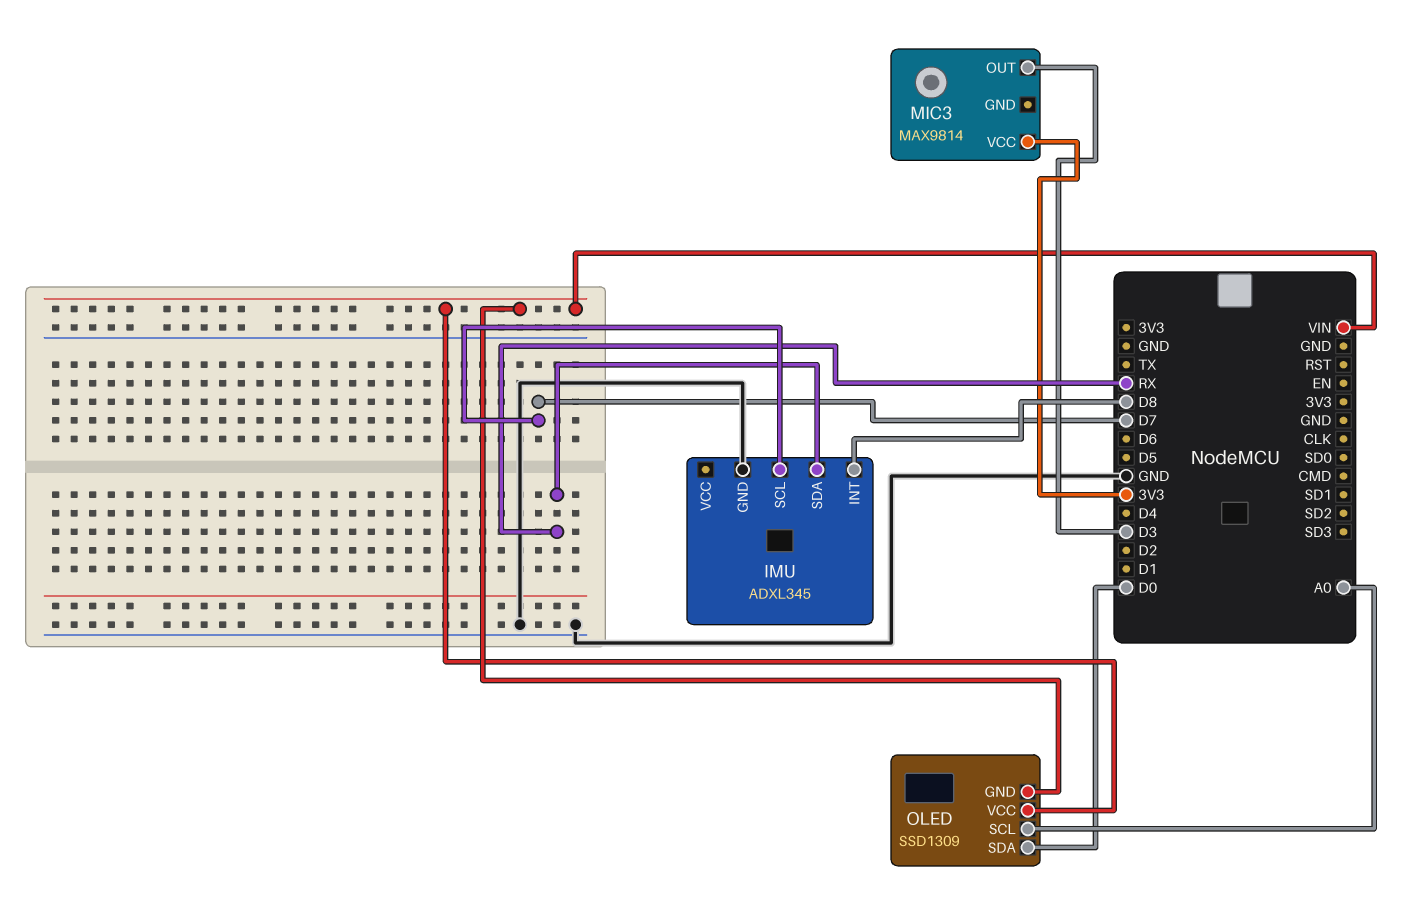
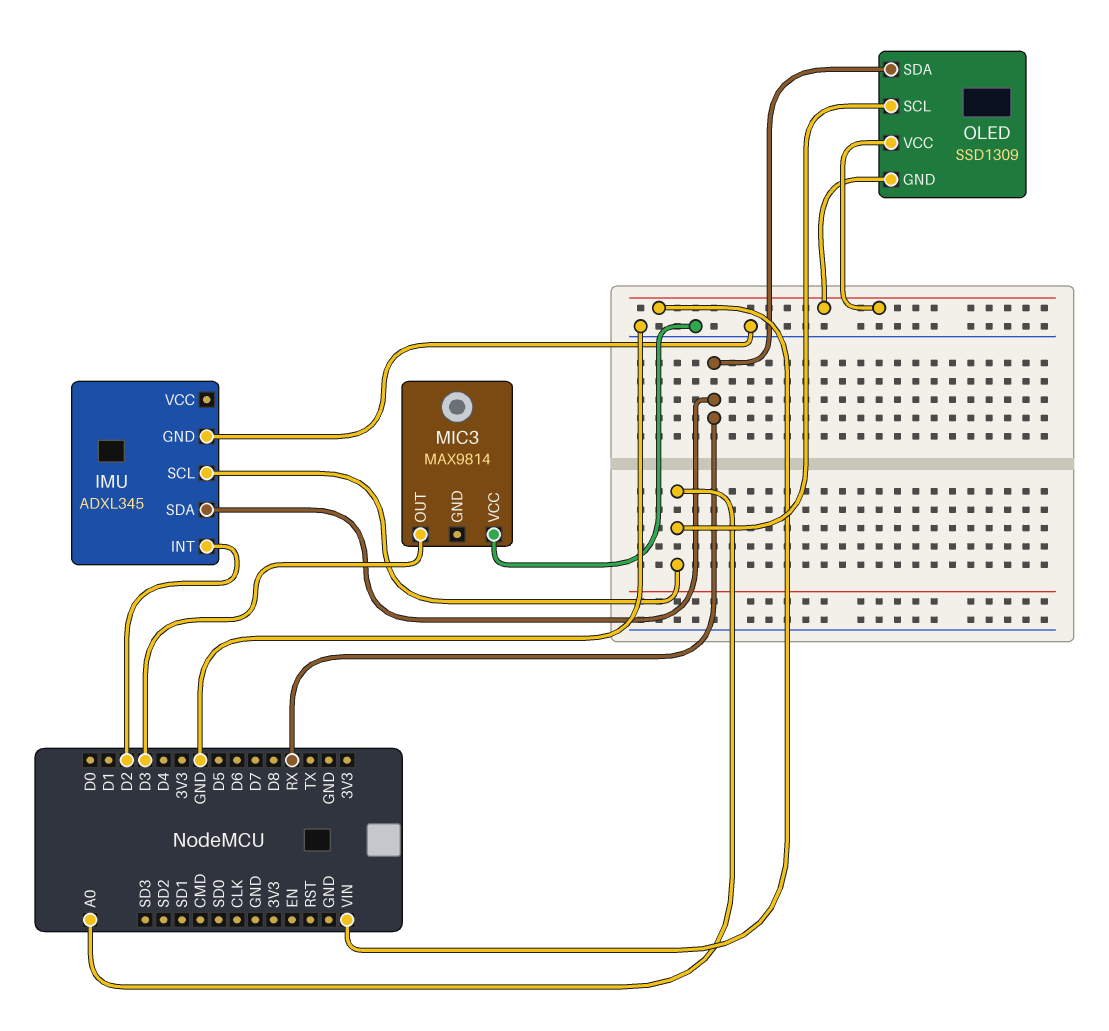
IMU pin INT: D8 -> D2
IMU pin SCL: D7 -> A0
MIC3 pin VCC: 3V3 -> GND
OLED pin SDA: D0 -> RX

